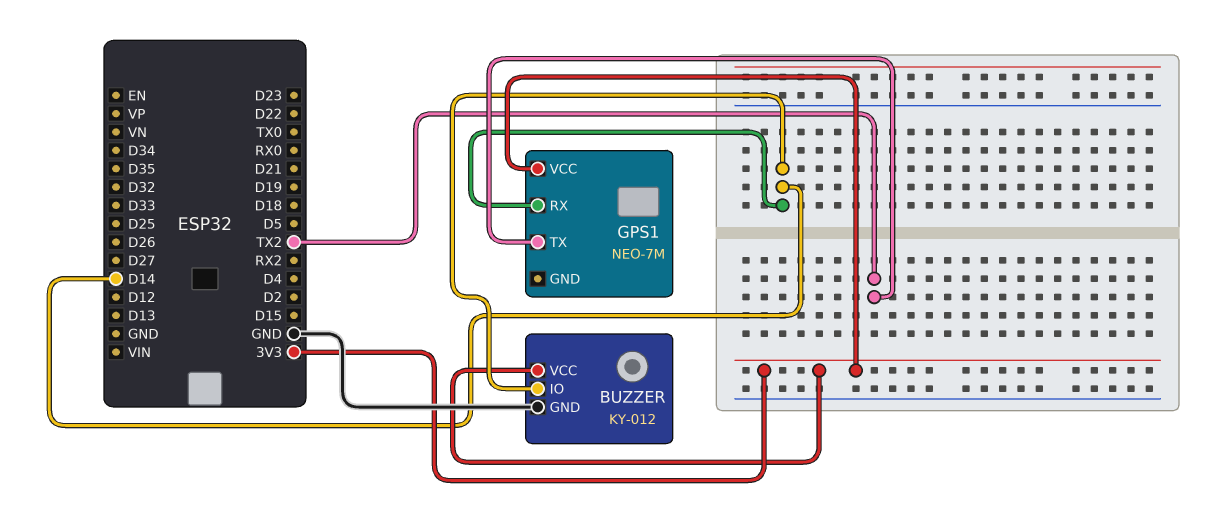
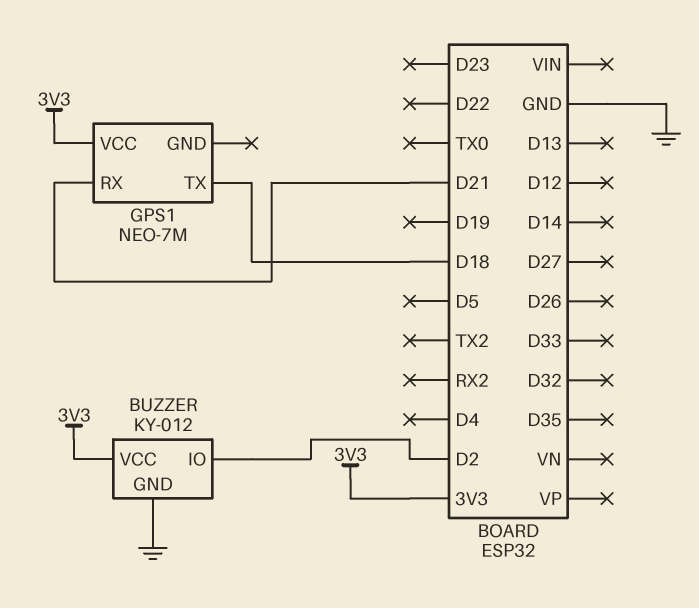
BUZZER pin IO: D14 -> D2
GPS1 pin RX: D14 -> D21
GPS1 pin TX: TX2 -> D18

